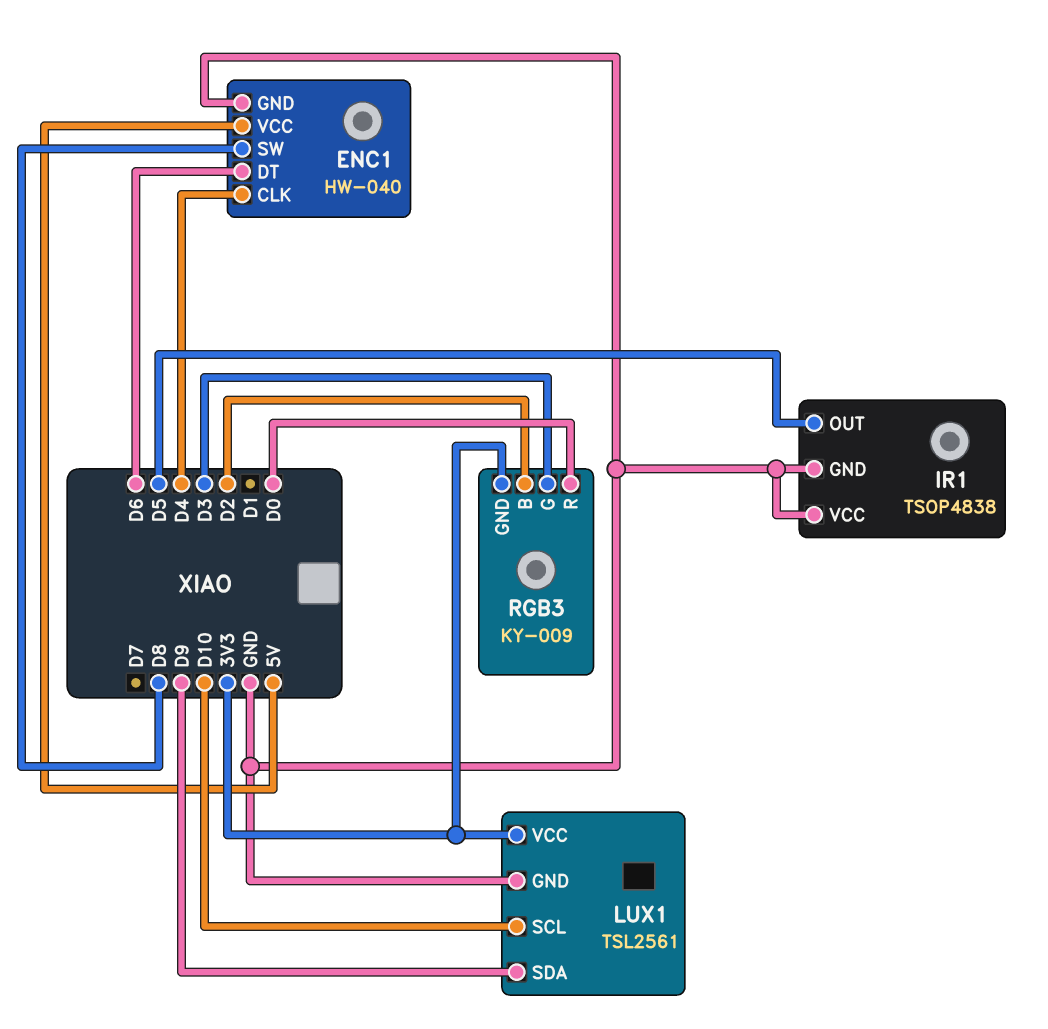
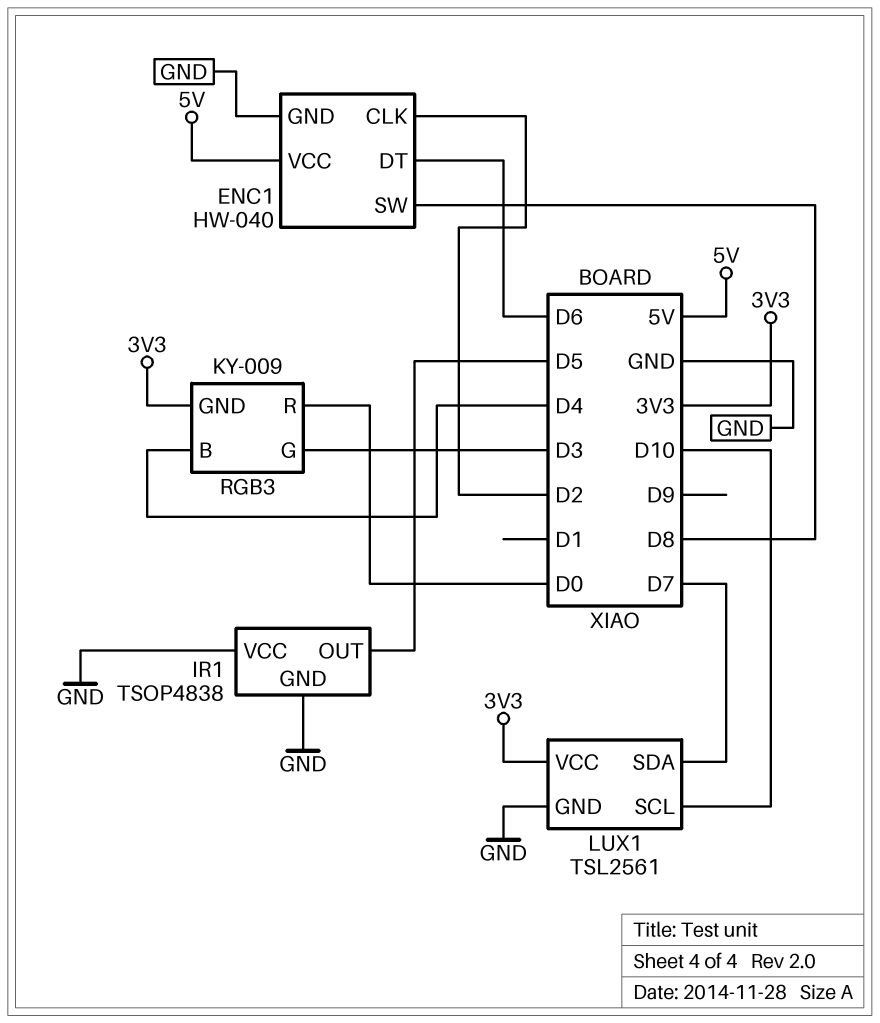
ENC1 pin CLK: D4 -> D2
LUX1 pin SDA: D9 -> D7
RGB3 pin B: D2 -> D4

